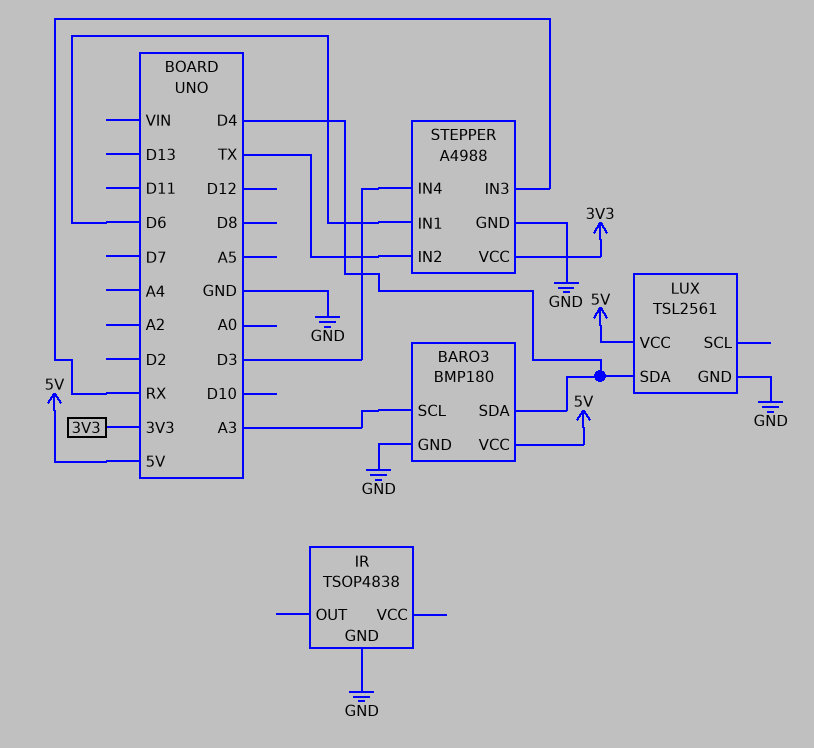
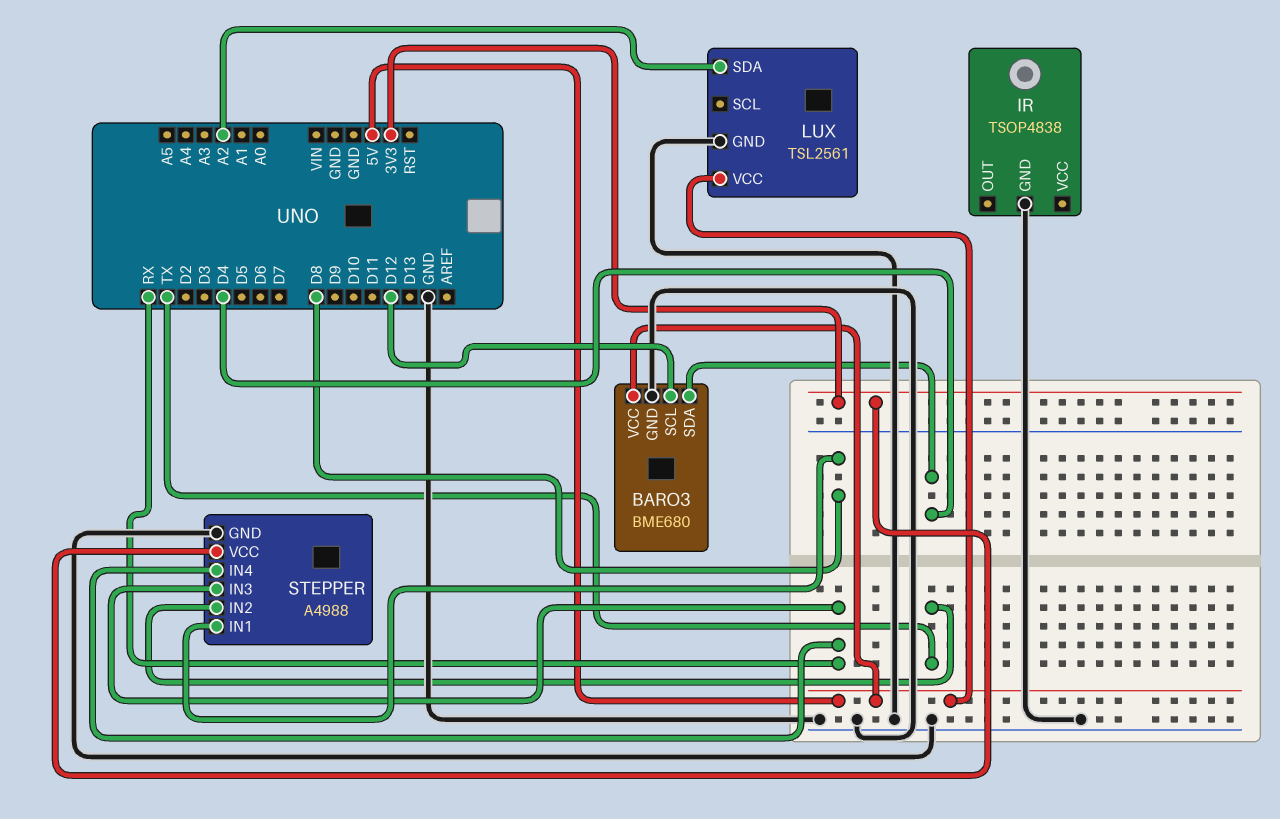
BARO3: BMP180 -> BME680
BARO3 pin SCL: A3 -> D12
LUX pin SDA: D4 -> A2
STEPPER pin IN1: D6 -> D8
STEPPER pin IN4: D3 -> RX

